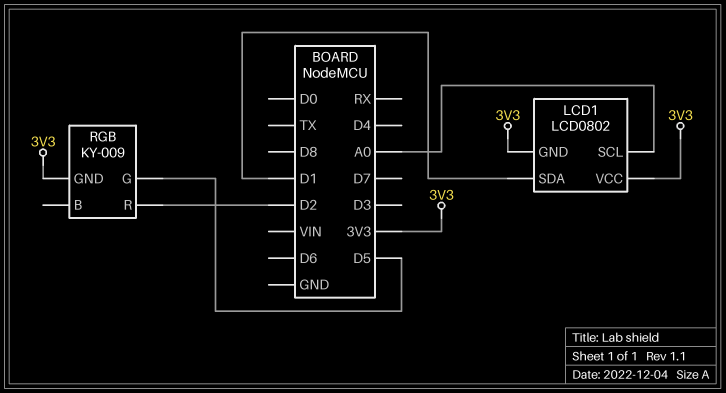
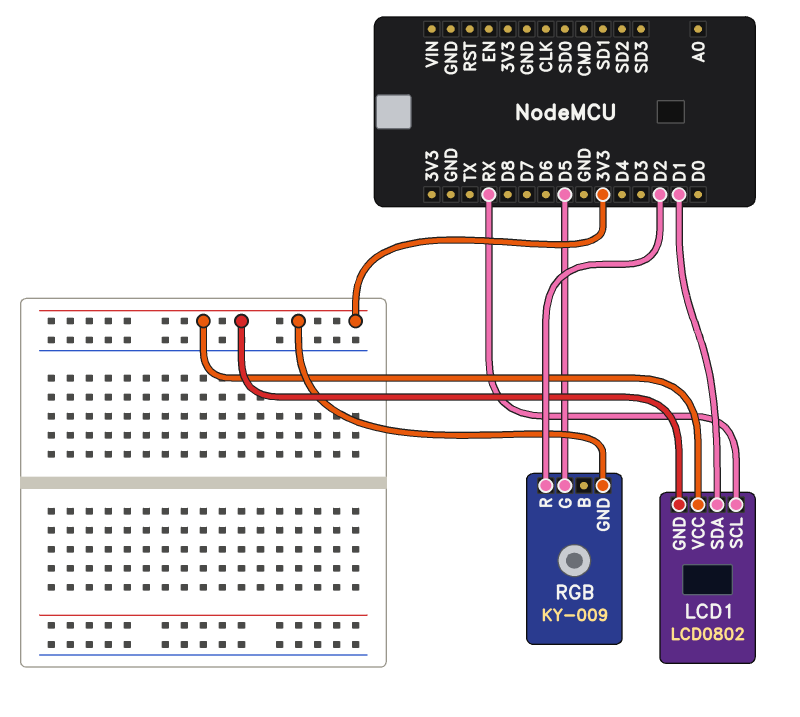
LCD1 pin SCL: A0 -> RX

